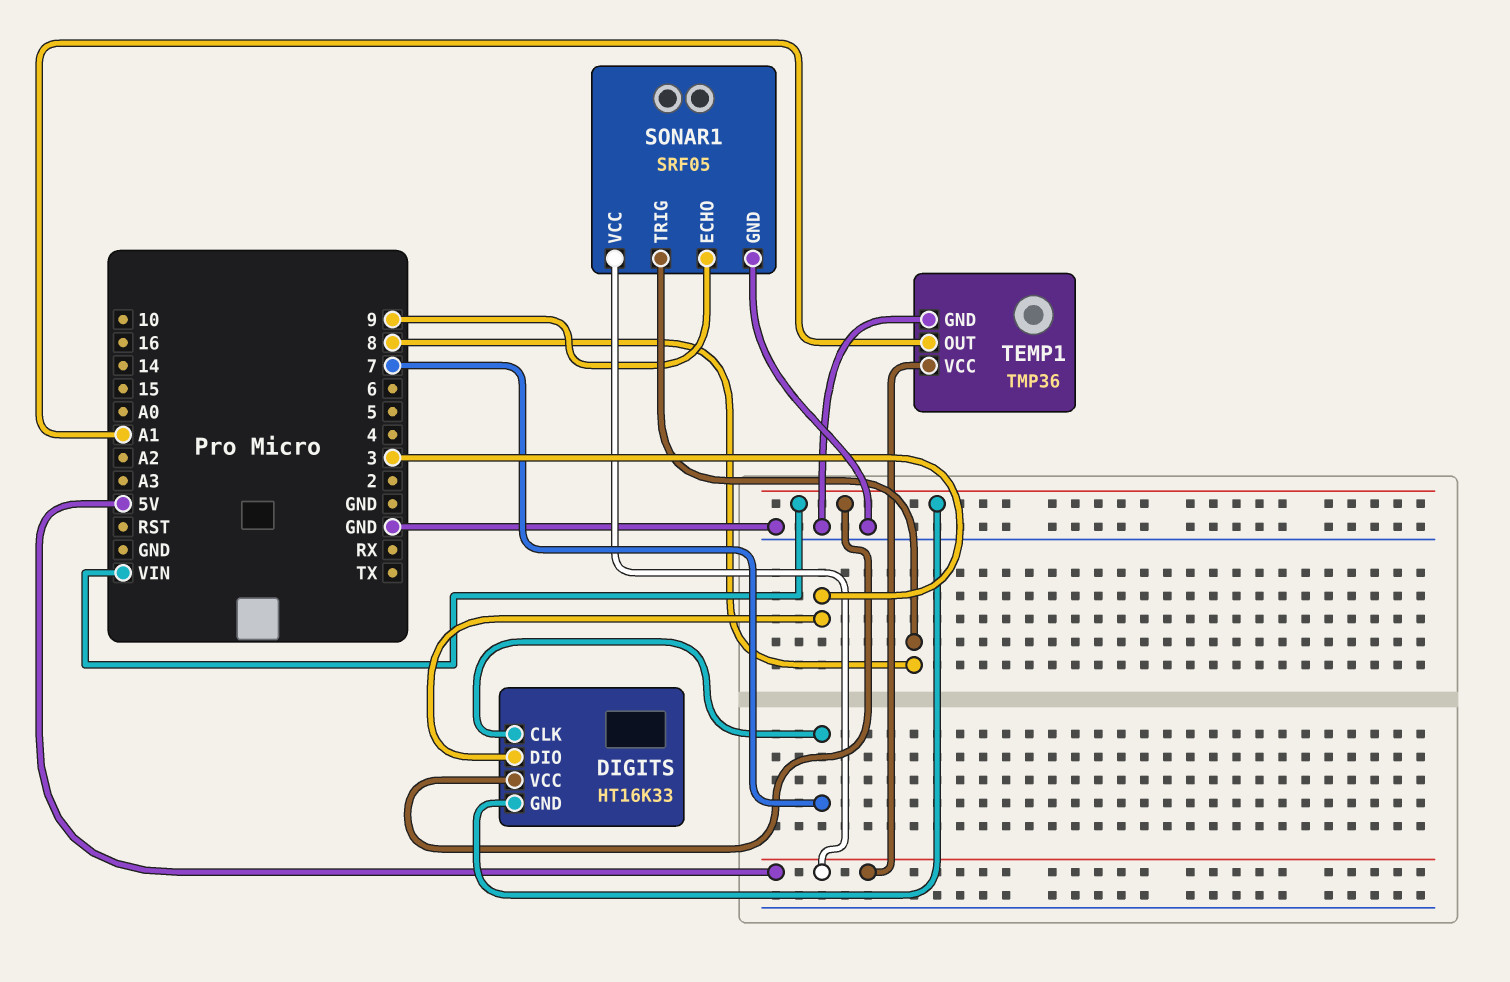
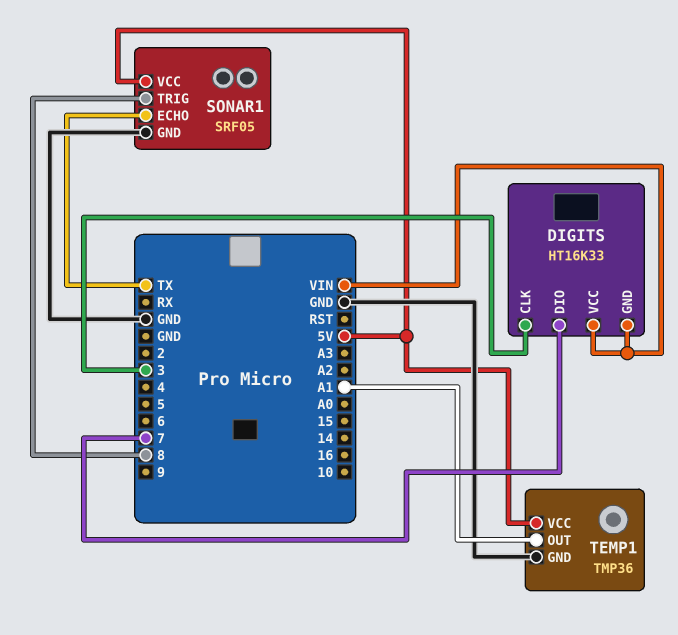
DIGITS pin CLK: 7 -> 3
DIGITS pin DIO: 3 -> 7
SONAR1 pin ECHO: 9 -> TX

